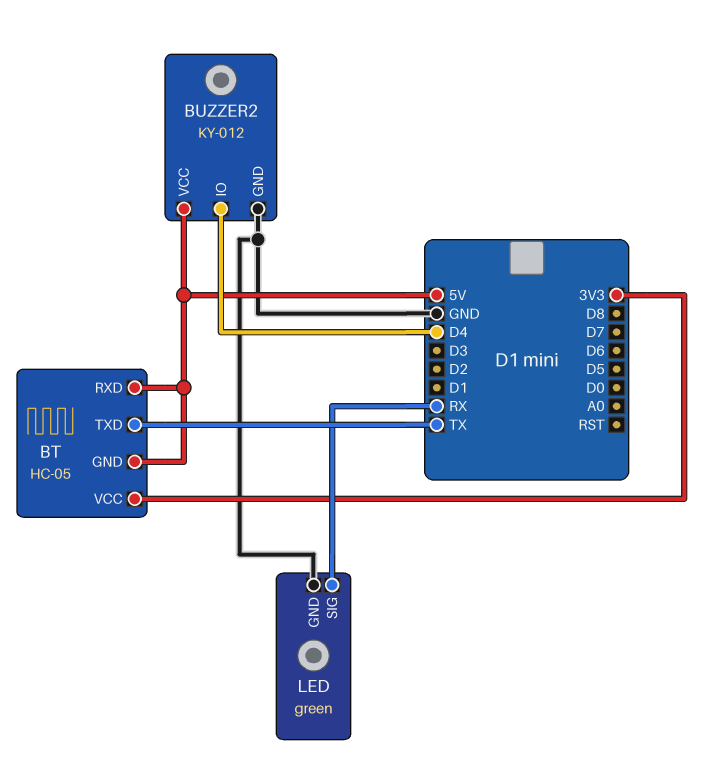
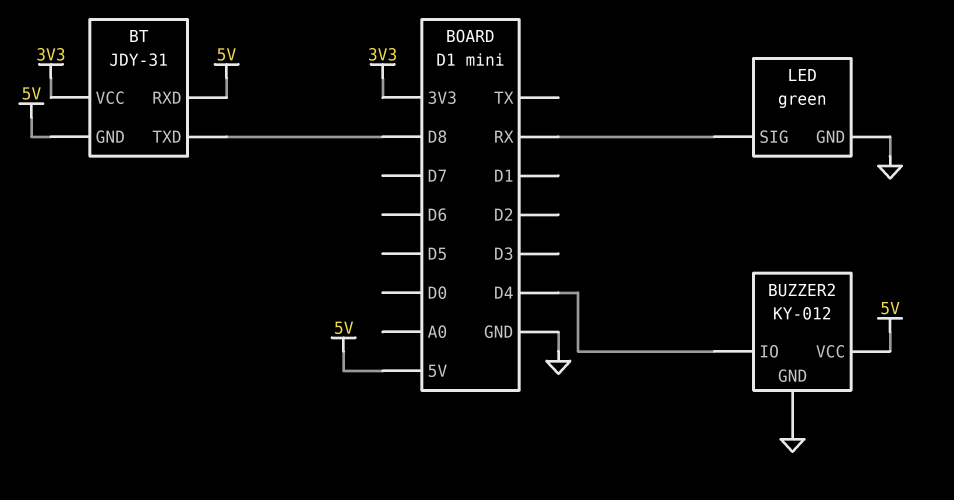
BT: HC-05 -> JDY-31
BT pin TXD: TX -> D8

